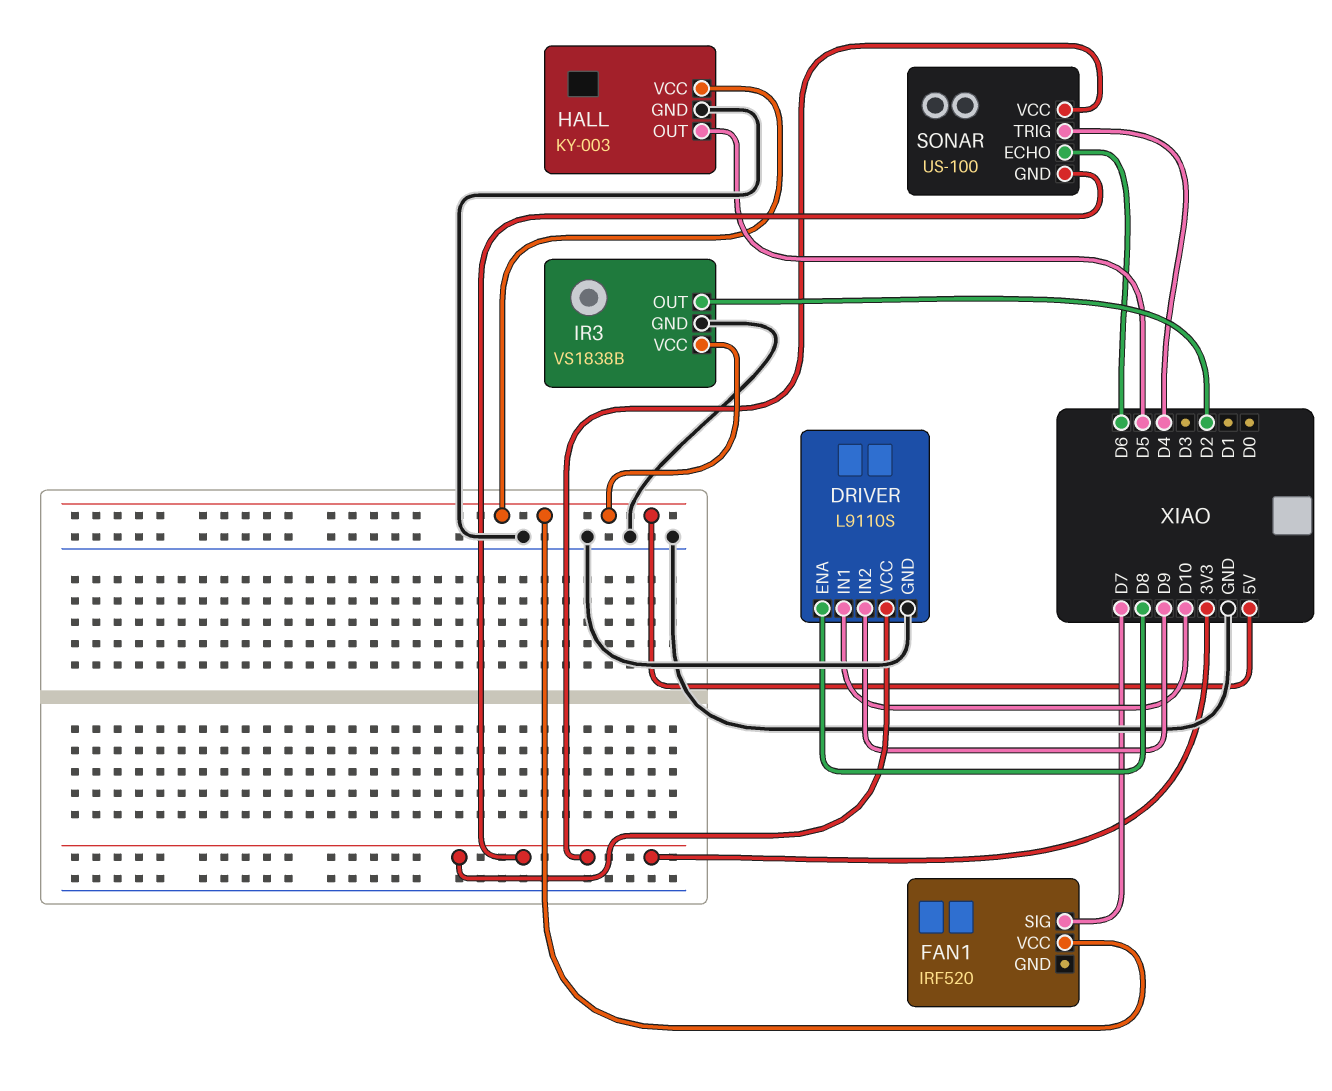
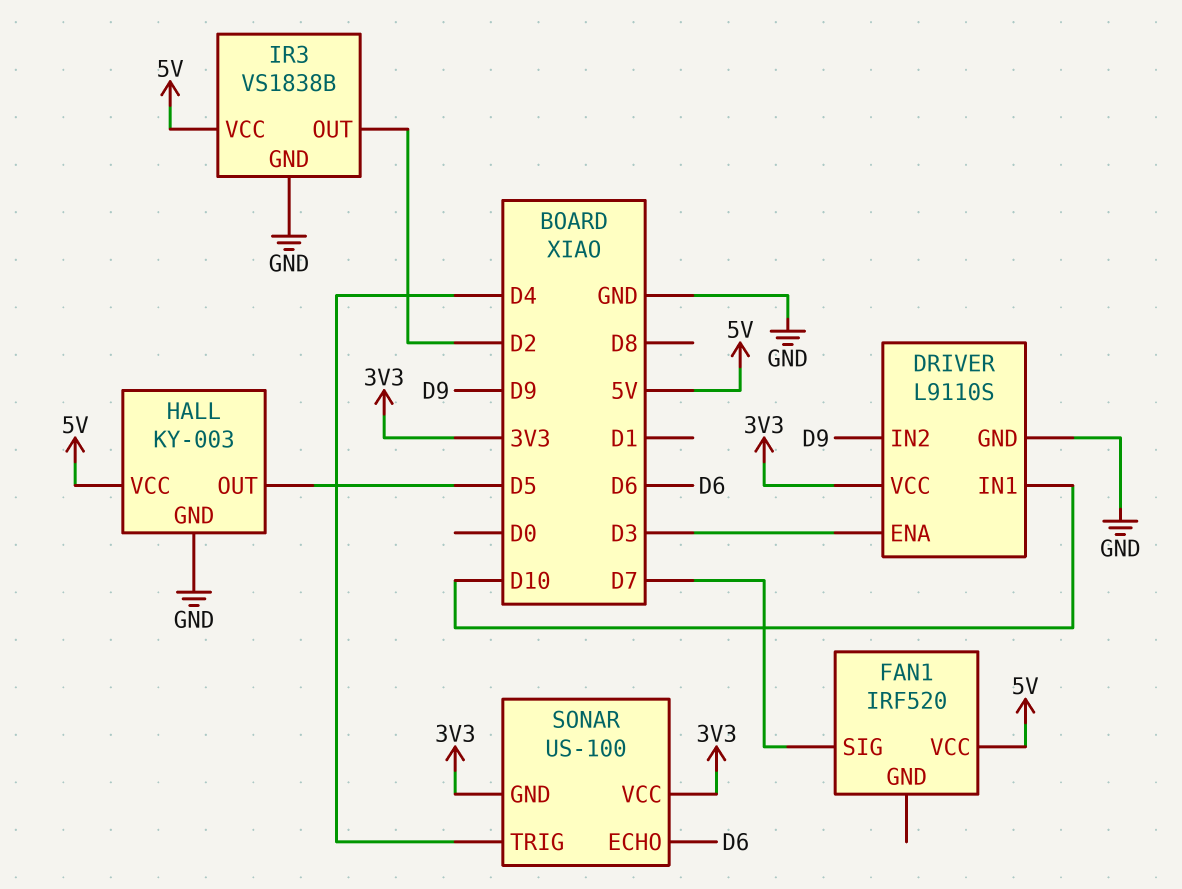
DRIVER pin ENA: D8 -> D3

